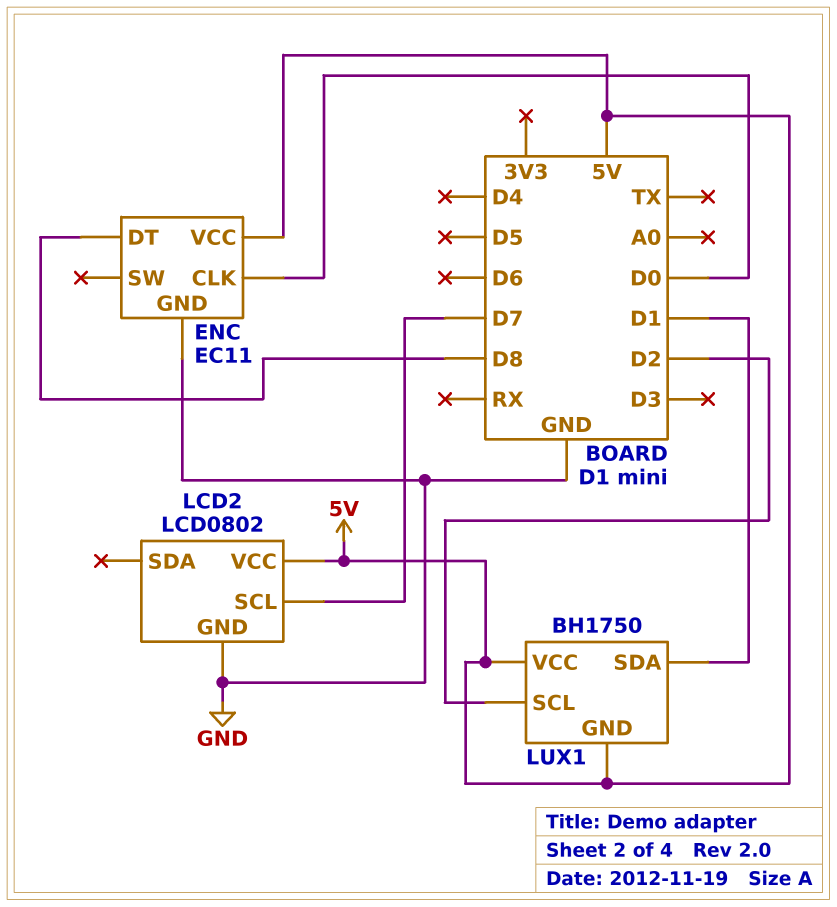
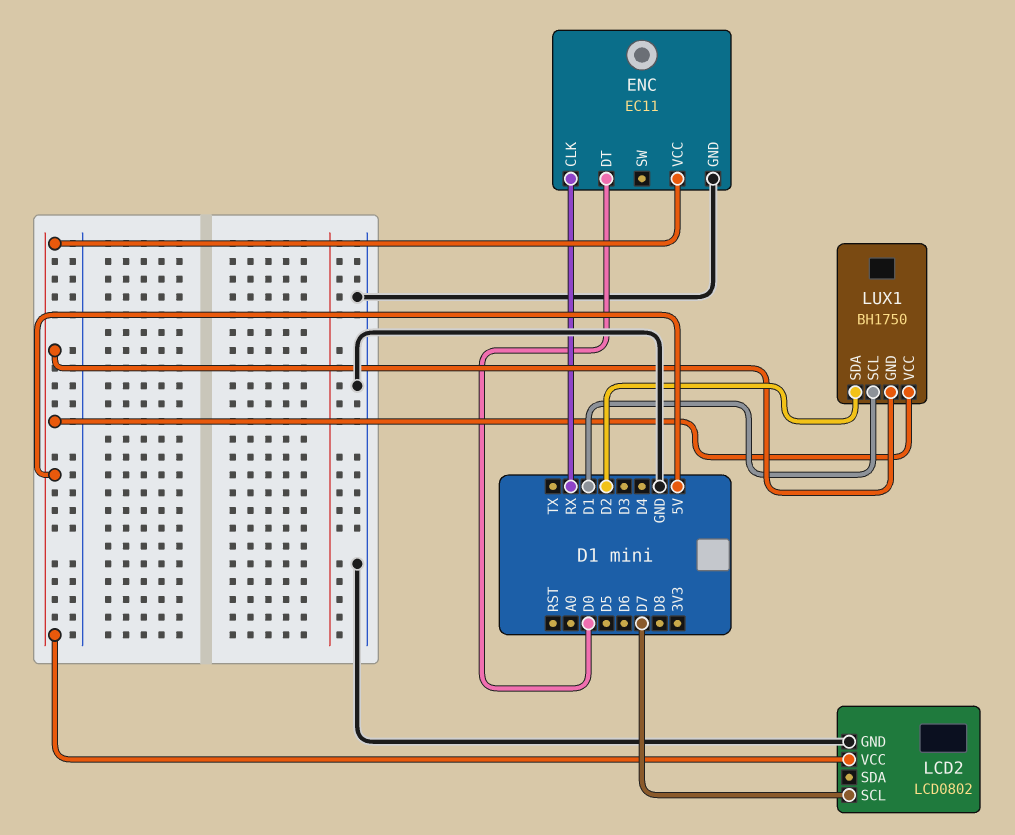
ENC pin CLK: D0 -> RX
ENC pin DT: D8 -> D0
LUX1 pin SCL: D2 -> D1
LUX1 pin SDA: D1 -> D2

